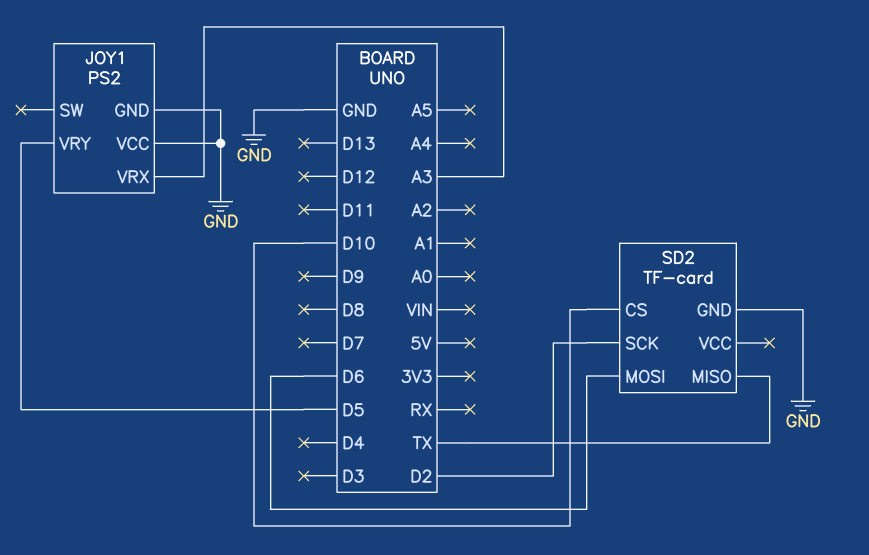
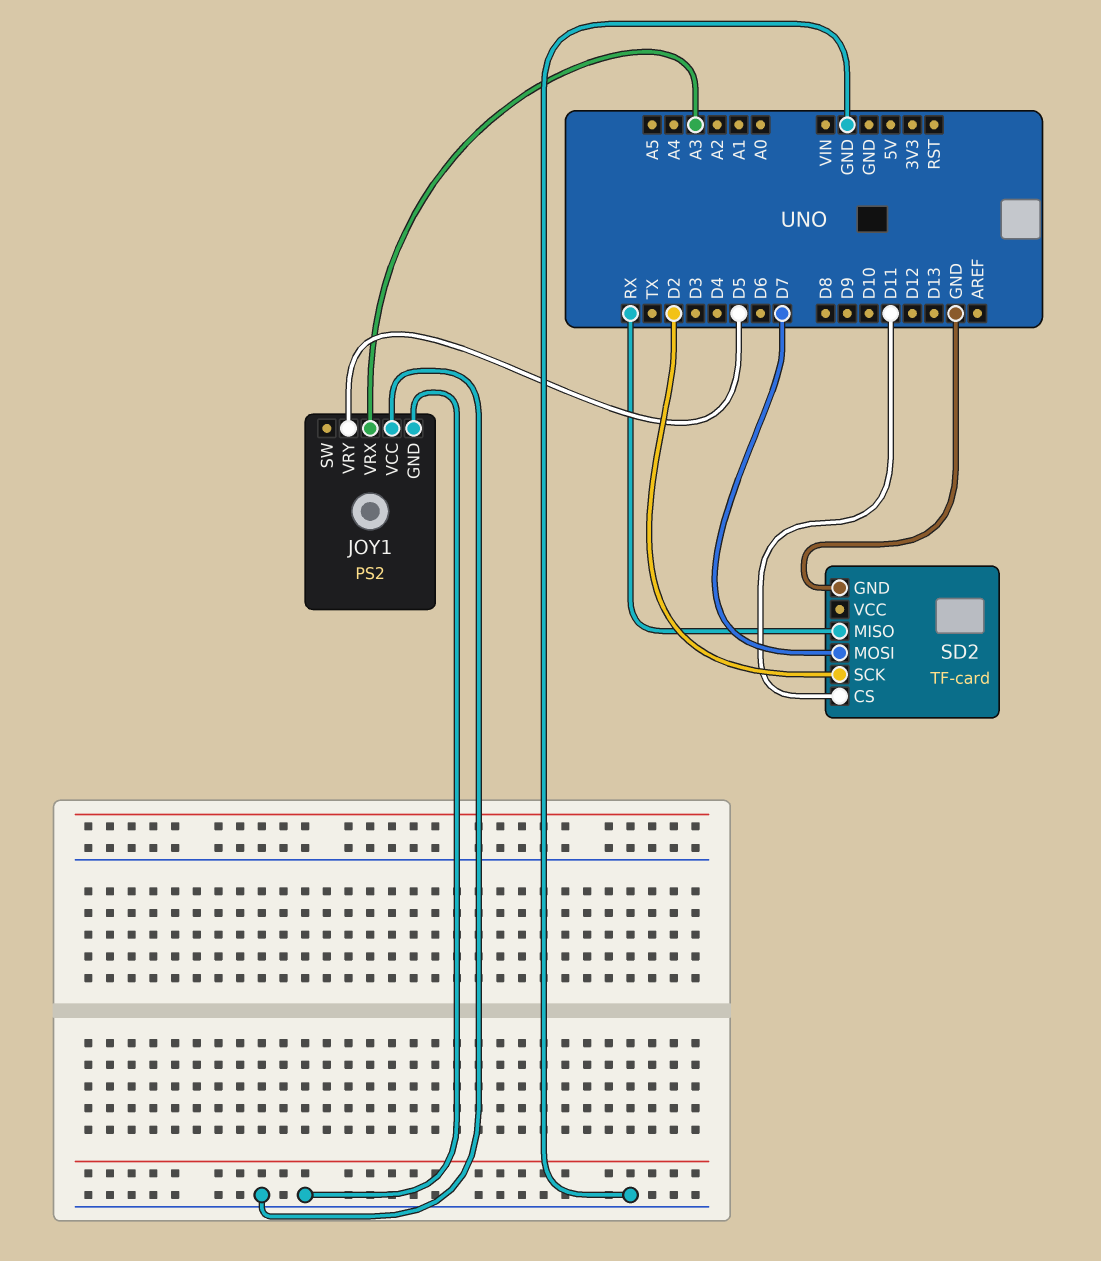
SD2 pin CS: D10 -> D11
SD2 pin MISO: TX -> RX
SD2 pin MOSI: D6 -> D7

